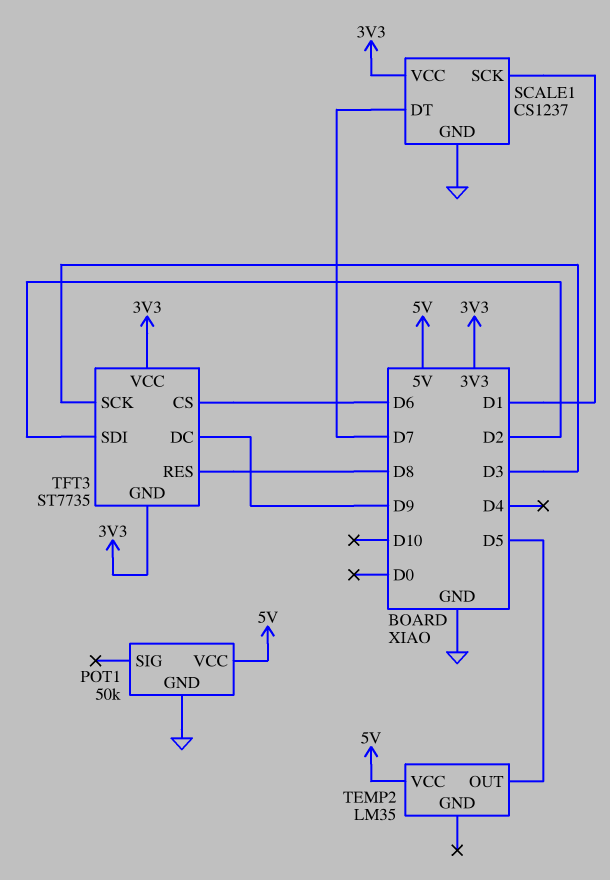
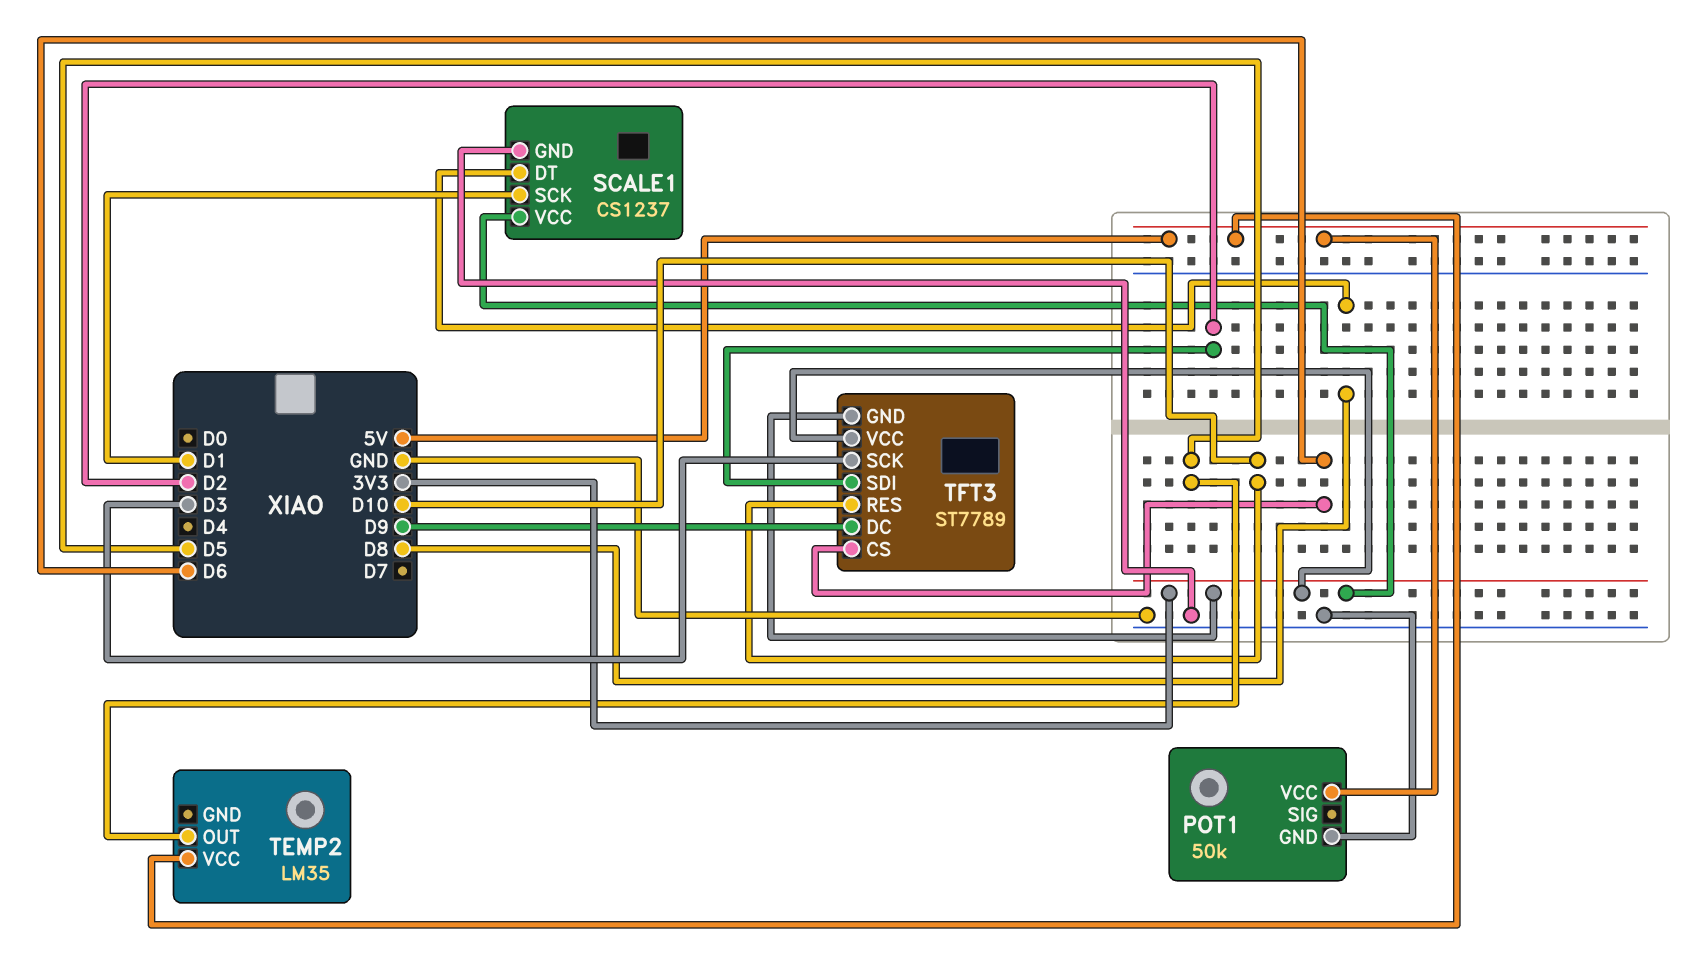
SCALE1 pin DT: D7 -> D8
TFT3: ST7735 -> ST7789
TFT3 pin RES: D8 -> D10

